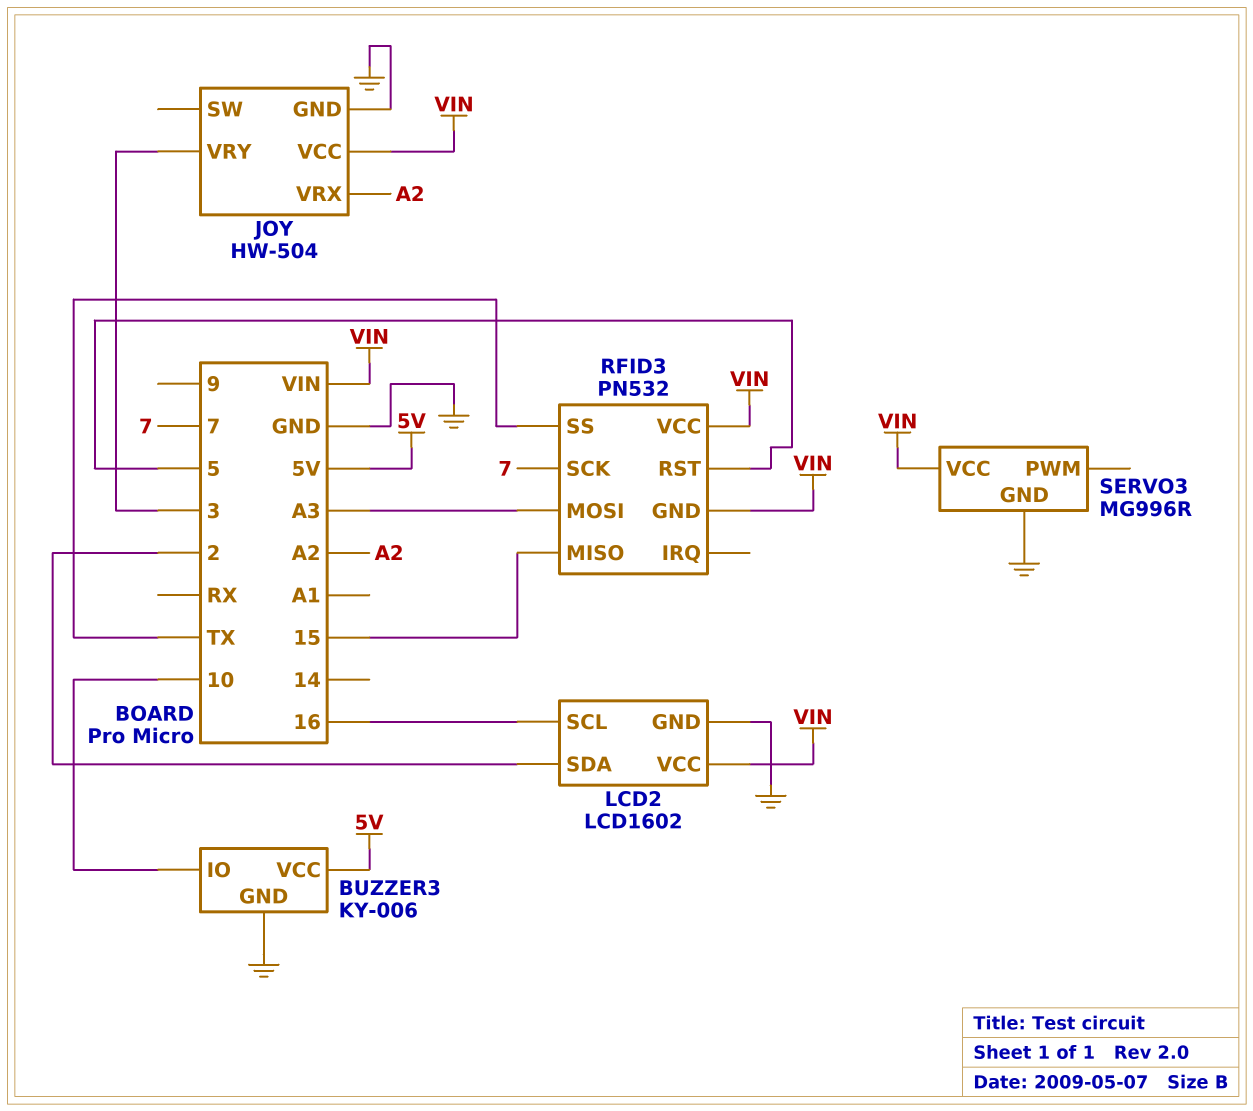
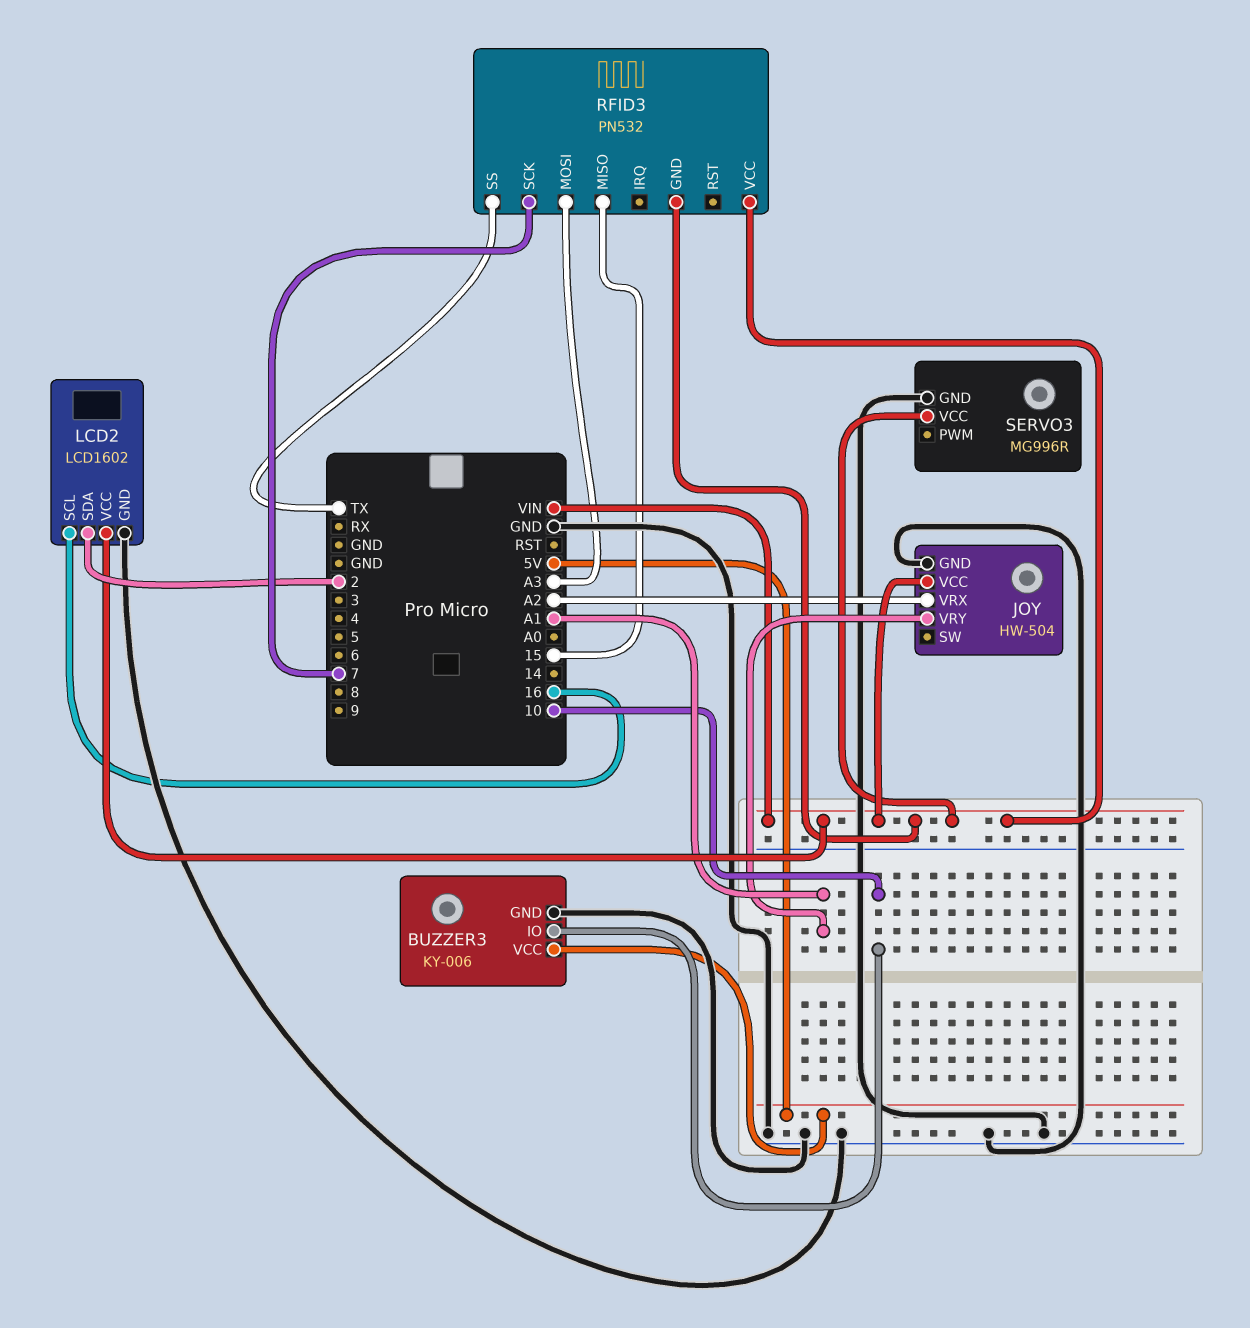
JOY pin VRY: 3 -> A1
RFID3 pin RST: 5 -> none

